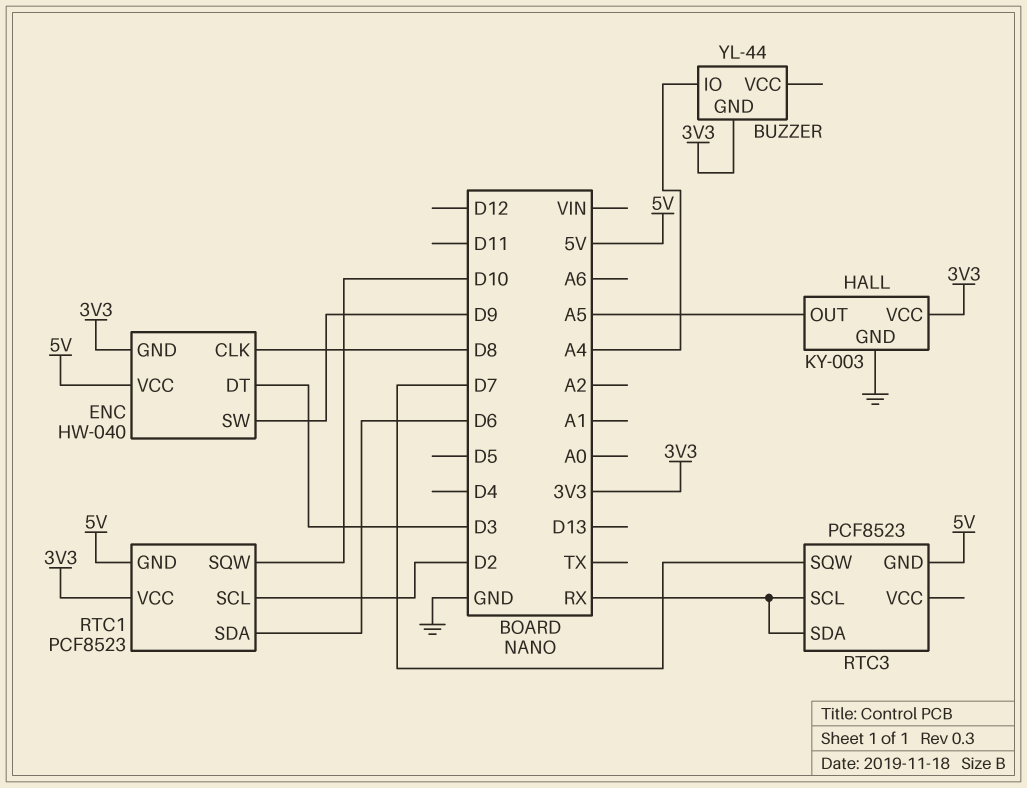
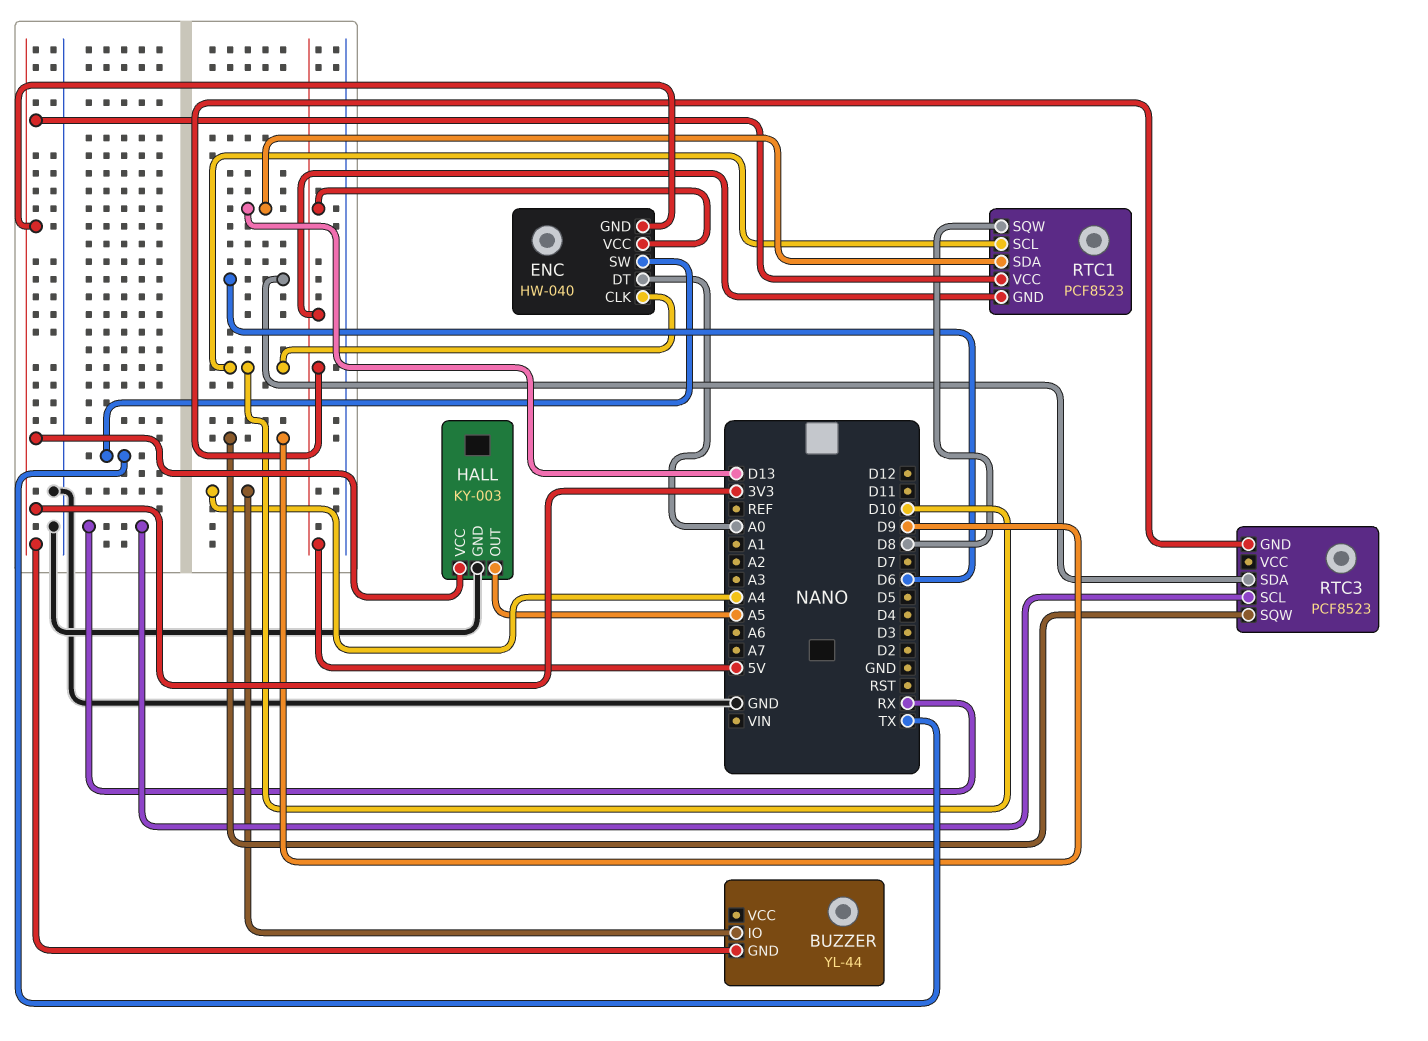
ENC pin CLK: D8 -> D10
ENC pin DT: D3 -> A0
ENC pin SW: D9 -> TX
RTC1 pin SCL: D2 -> D10
RTC1 pin SDA: D6 -> D13
RTC1 pin SQW: D10 -> D8
RTC3 pin SDA: RX -> D6
RTC3 pin SQW: D7 -> D9

